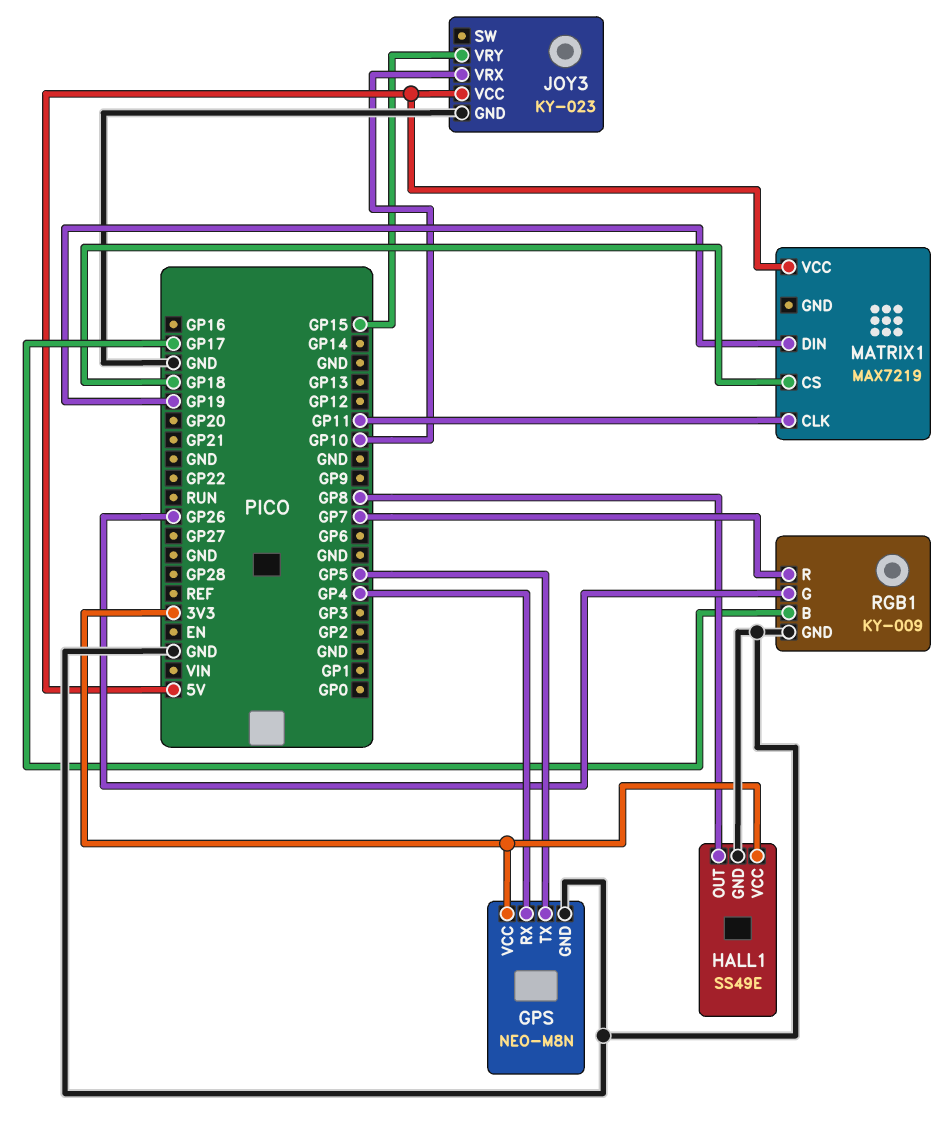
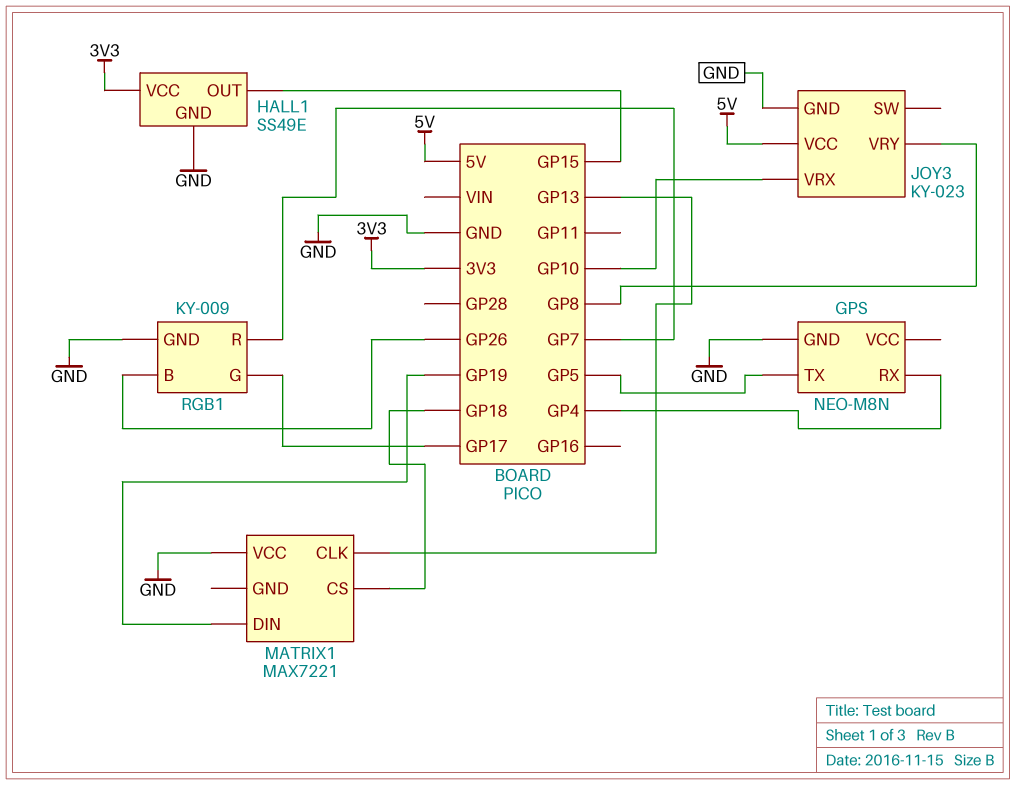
GPS pin VCC: 3V3 -> none
HALL1 pin OUT: GP8 -> GP15
JOY3 pin VRY: GP15 -> GP8
MATRIX1: MAX7219 -> MAX7221
MATRIX1 pin CLK: GP11 -> GP13
MATRIX1 pin VCC: 5V -> GND
RGB1 pin B: GP17 -> GP26
RGB1 pin G: GP26 -> GP17

